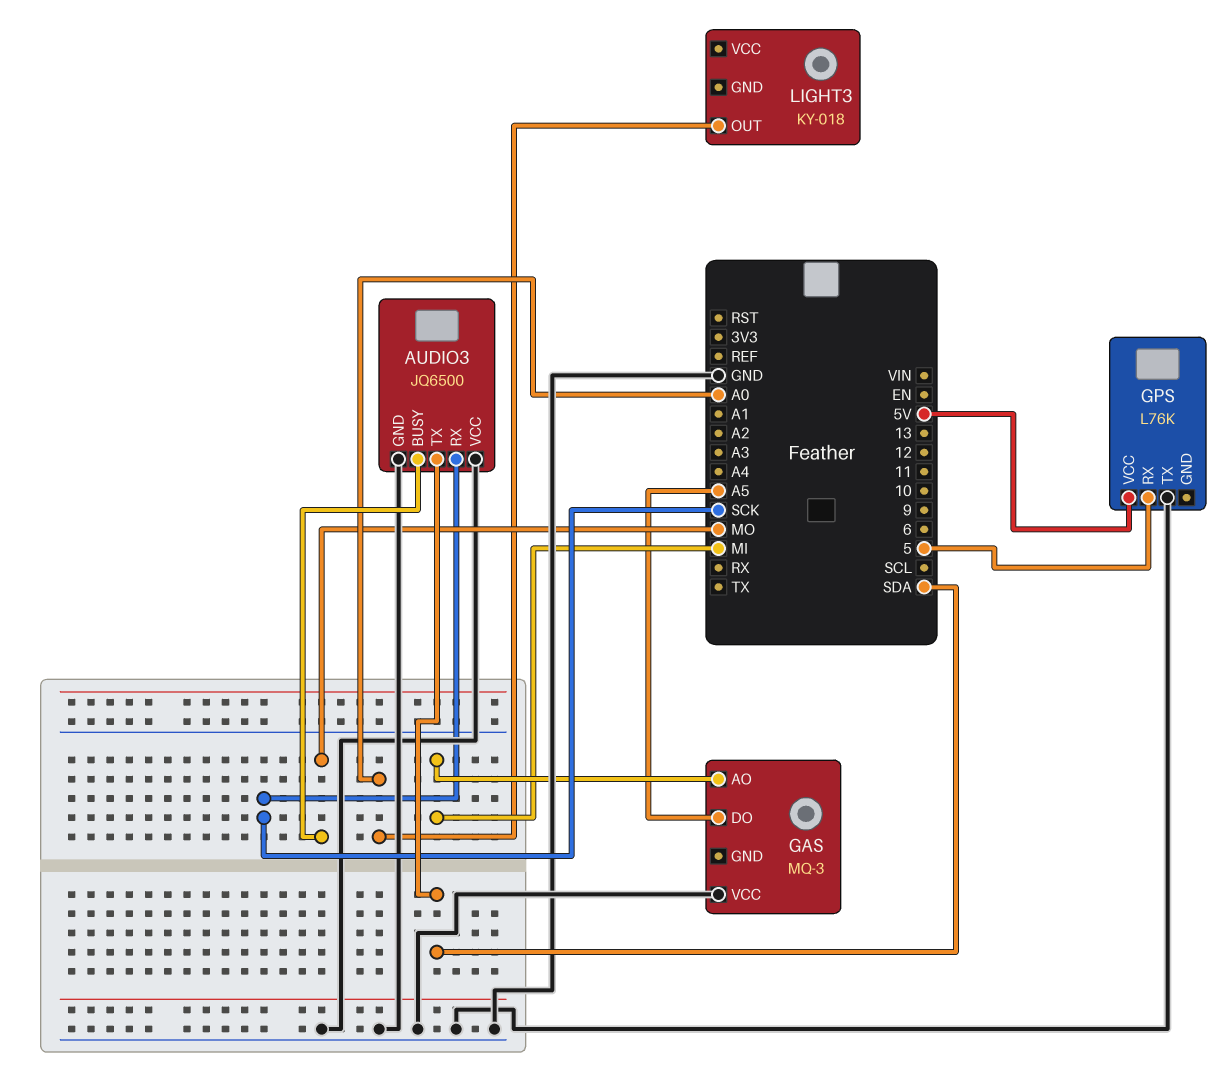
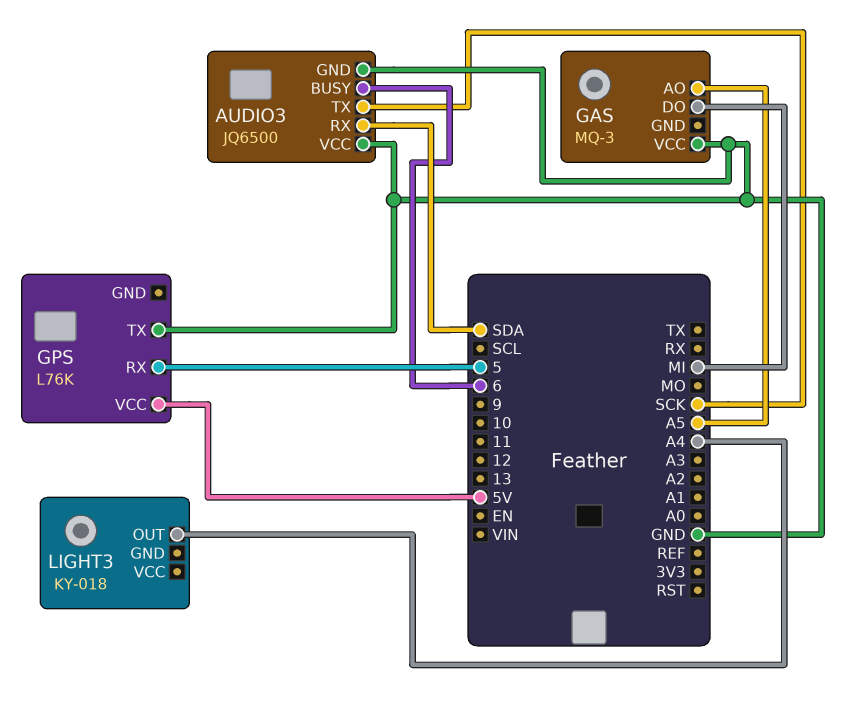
AUDIO3 pin BUSY: MO -> 6
AUDIO3 pin RX: SCK -> SDA
AUDIO3 pin TX: SDA -> SCK
GAS pin AO: MI -> A5
GAS pin DO: A5 -> MI
LIGHT3 pin OUT: A0 -> A4

